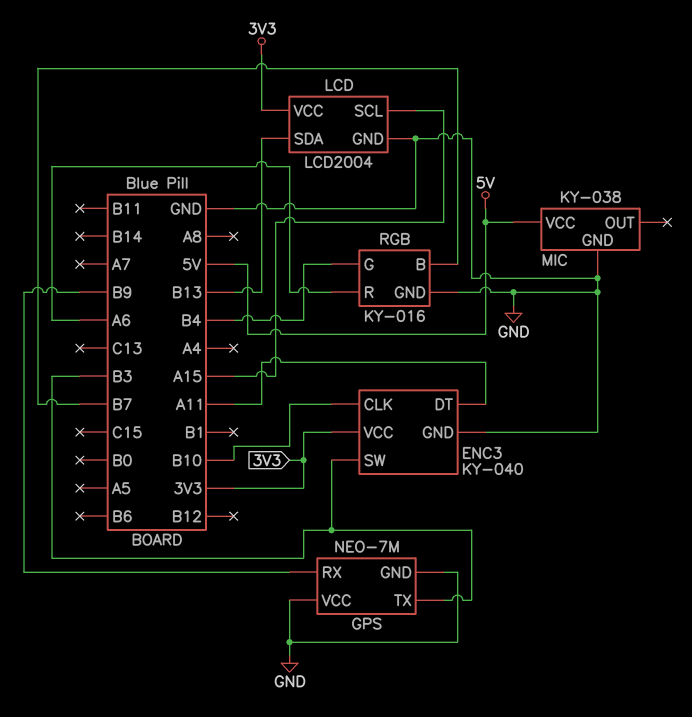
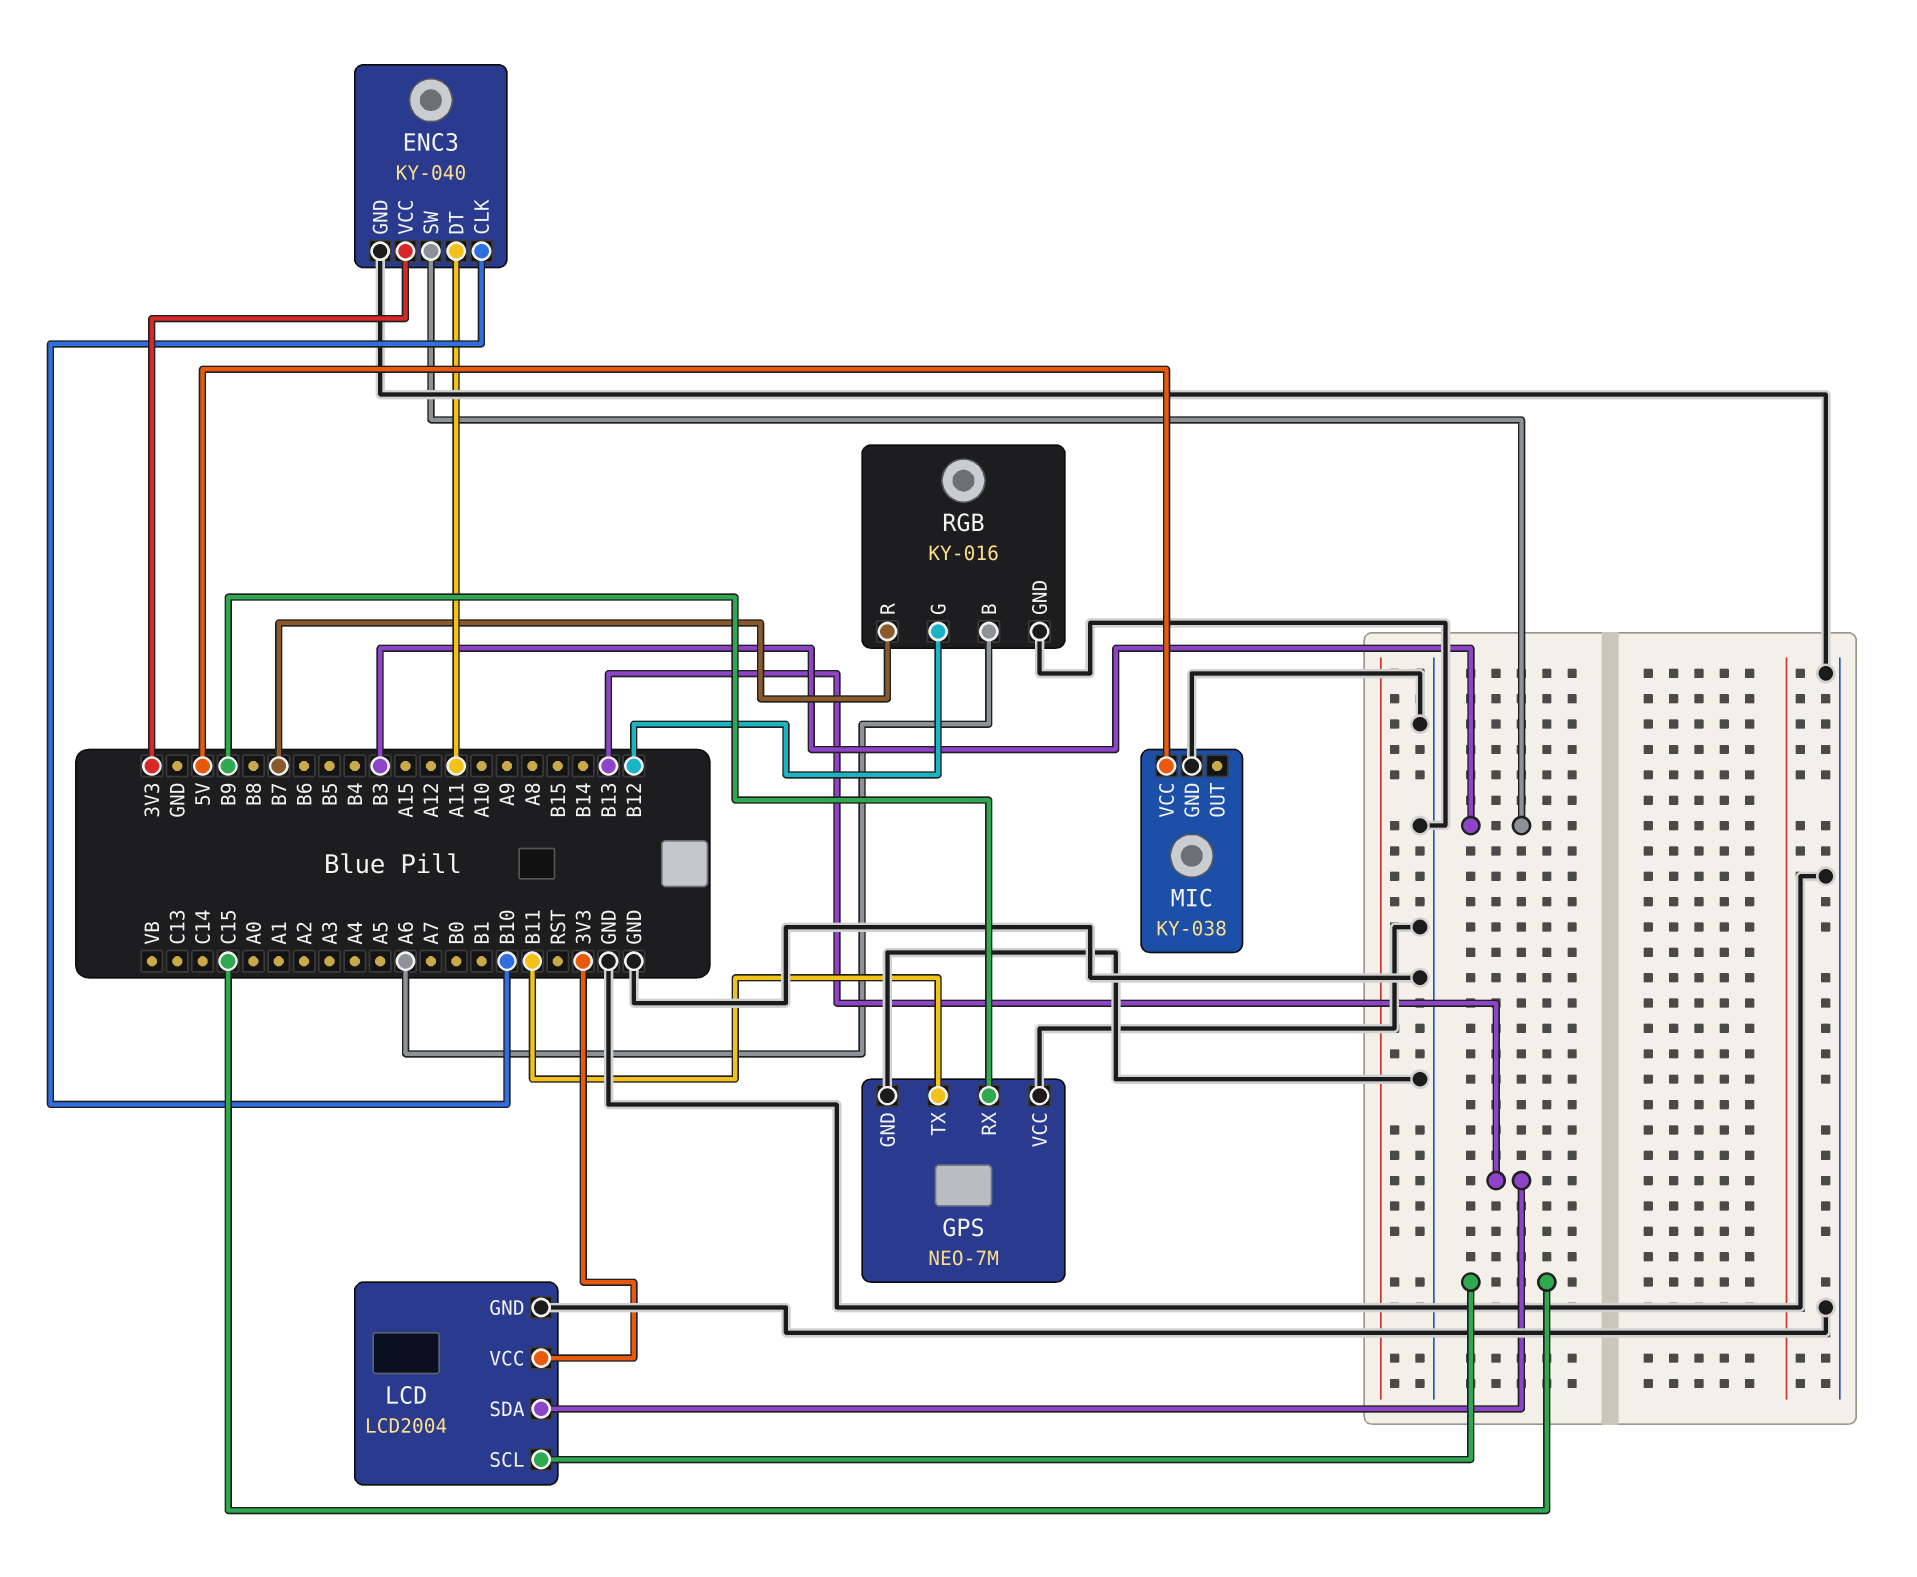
GPS pin TX: B3 -> B11
LCD pin SCL: A15 -> C15
RGB pin B: B7 -> A6
RGB pin G: B4 -> B12
RGB pin R: A6 -> B7

